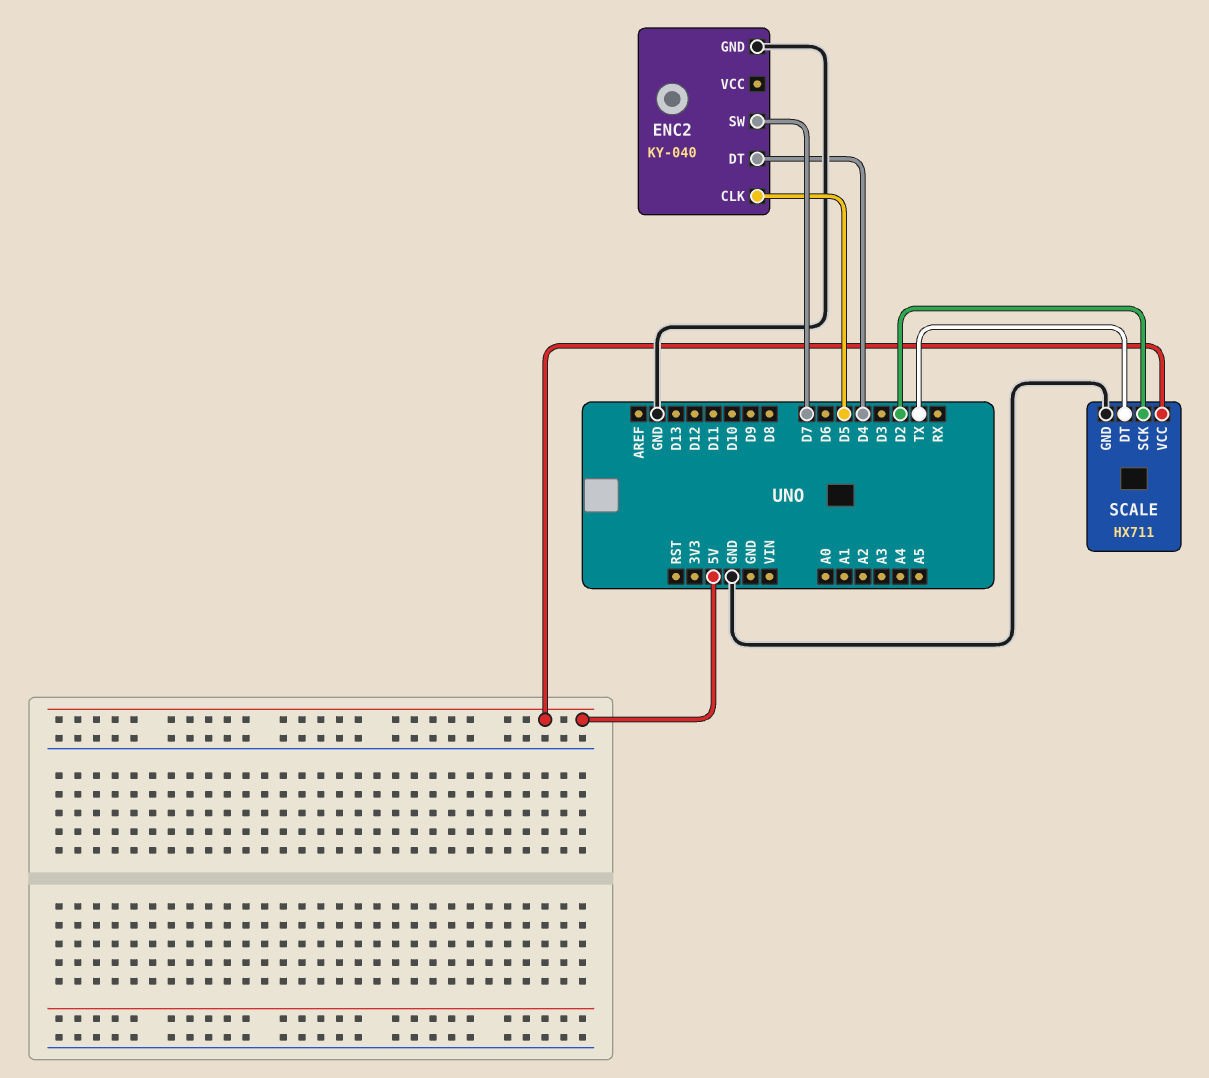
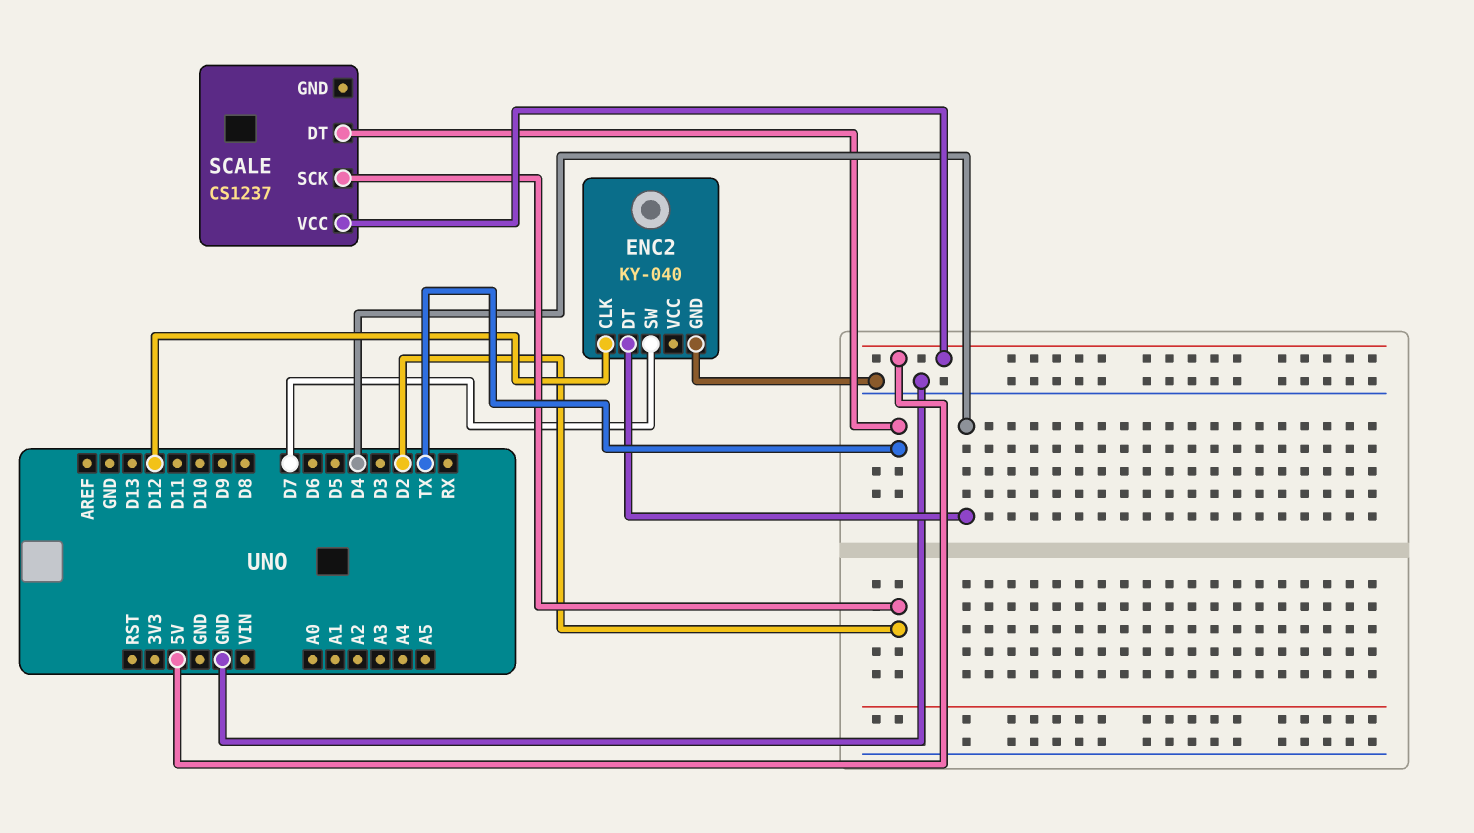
ENC2 pin CLK: D5 -> D12
SCALE: HX711 -> CS1237
SCALE pin GND: GND -> none

